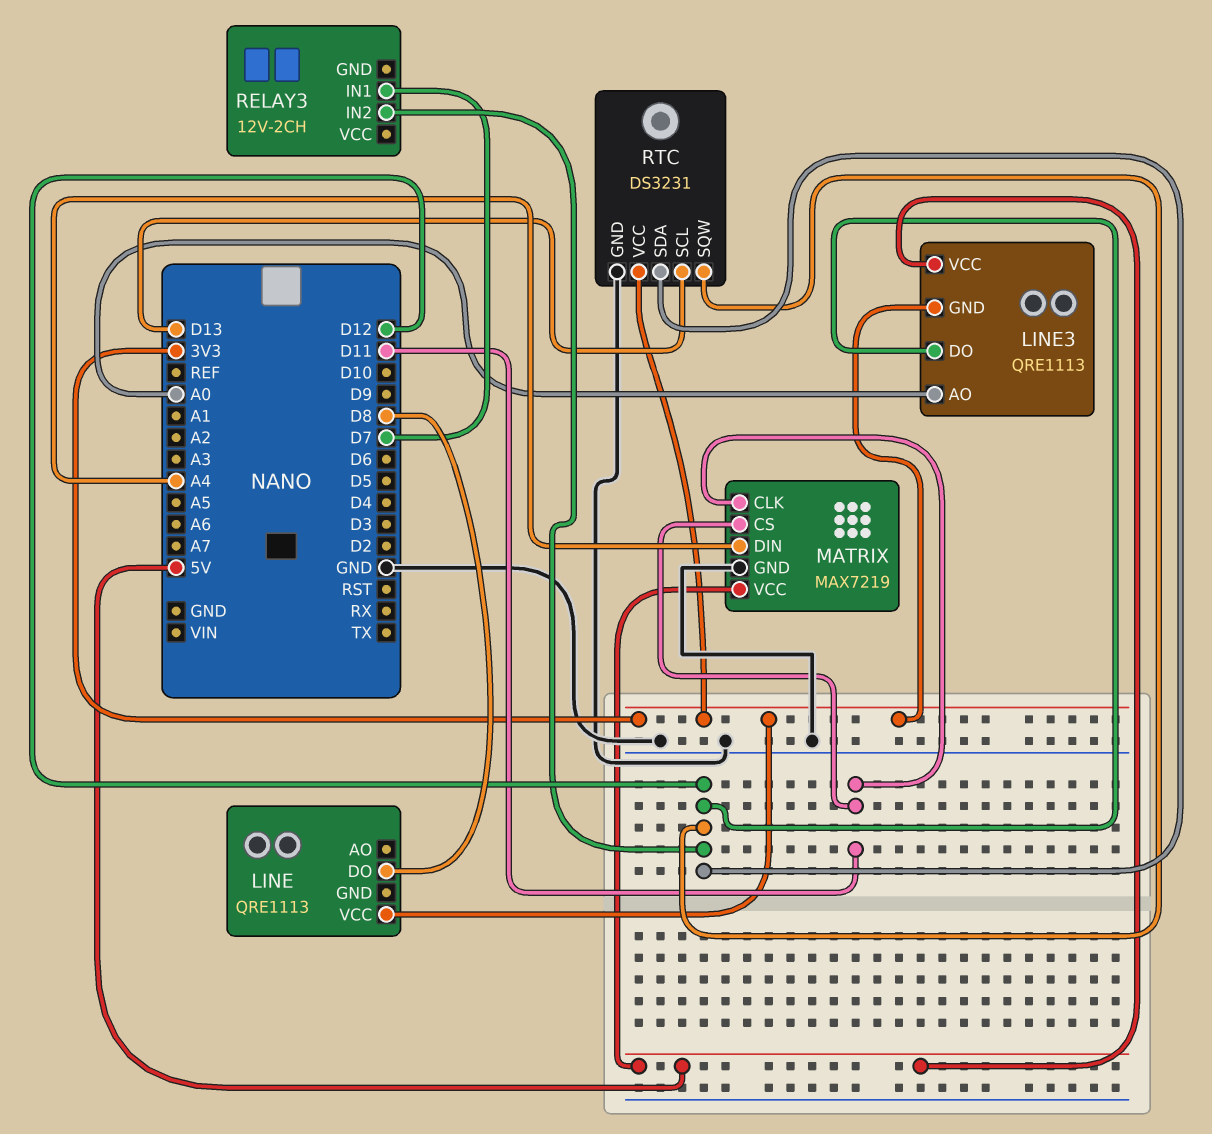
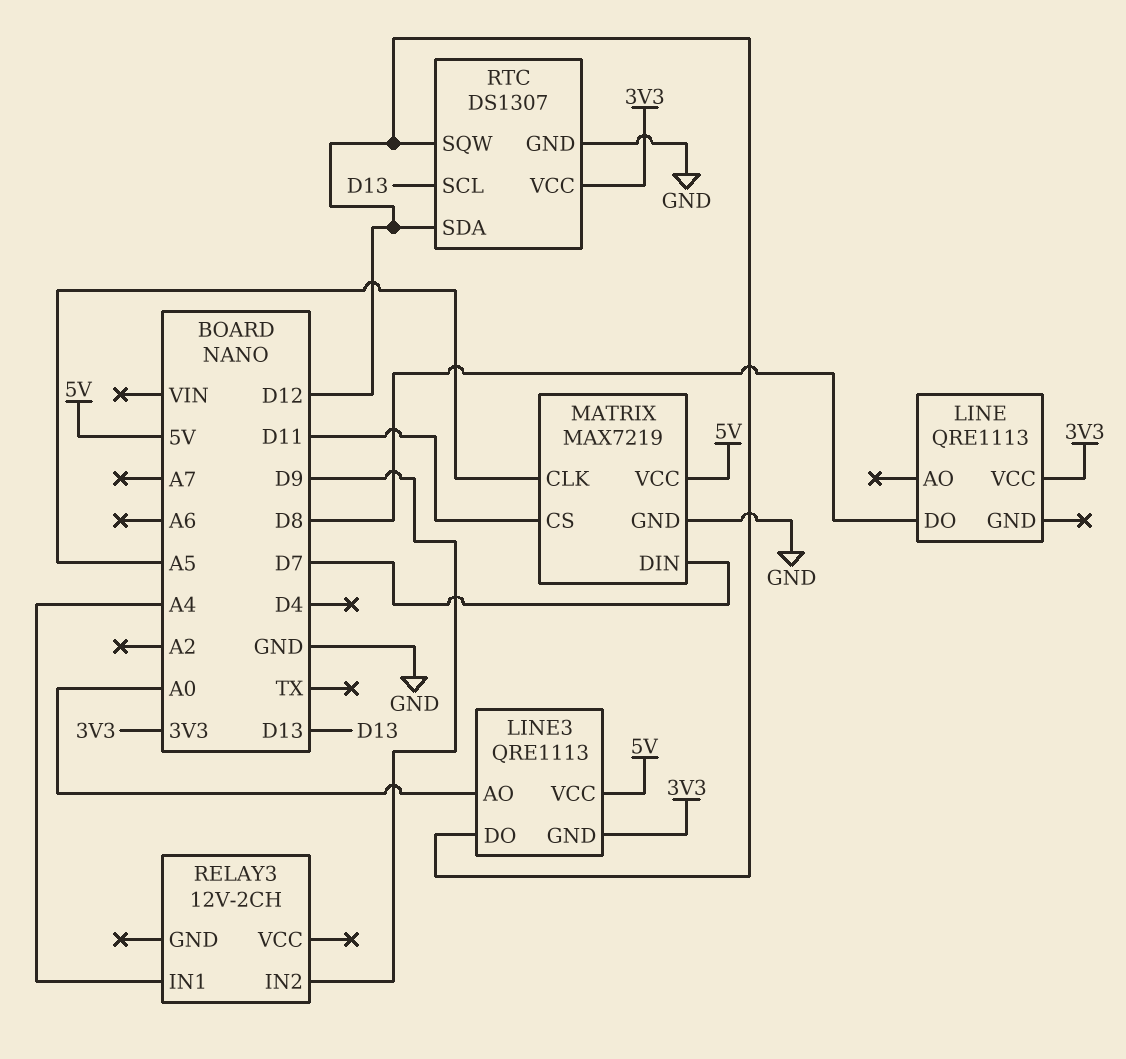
MATRIX pin CLK: D11 -> A5
MATRIX pin DIN: A4 -> D7
RELAY3 pin IN1: D7 -> A4
RELAY3 pin IN2: D12 -> D9
RTC: DS3231 -> DS1307

